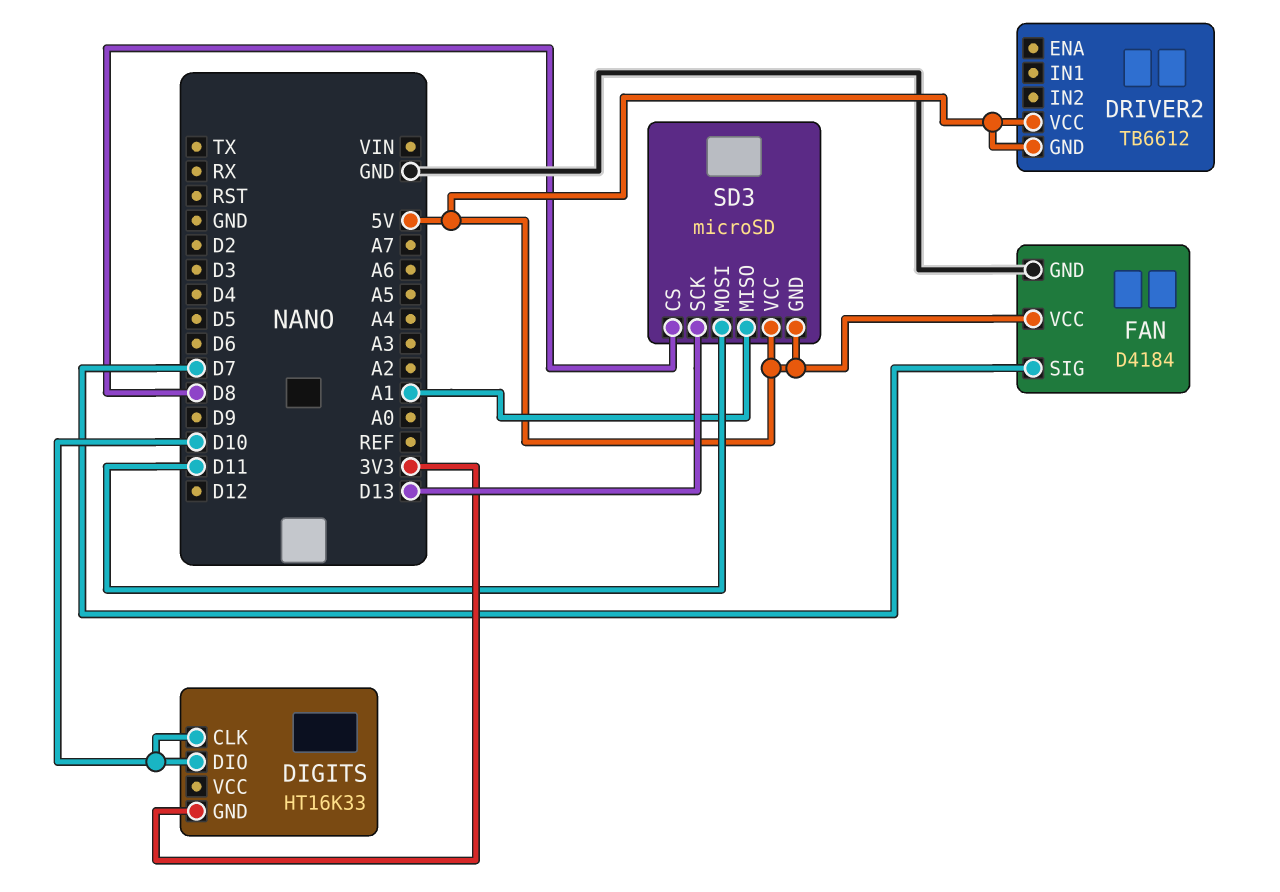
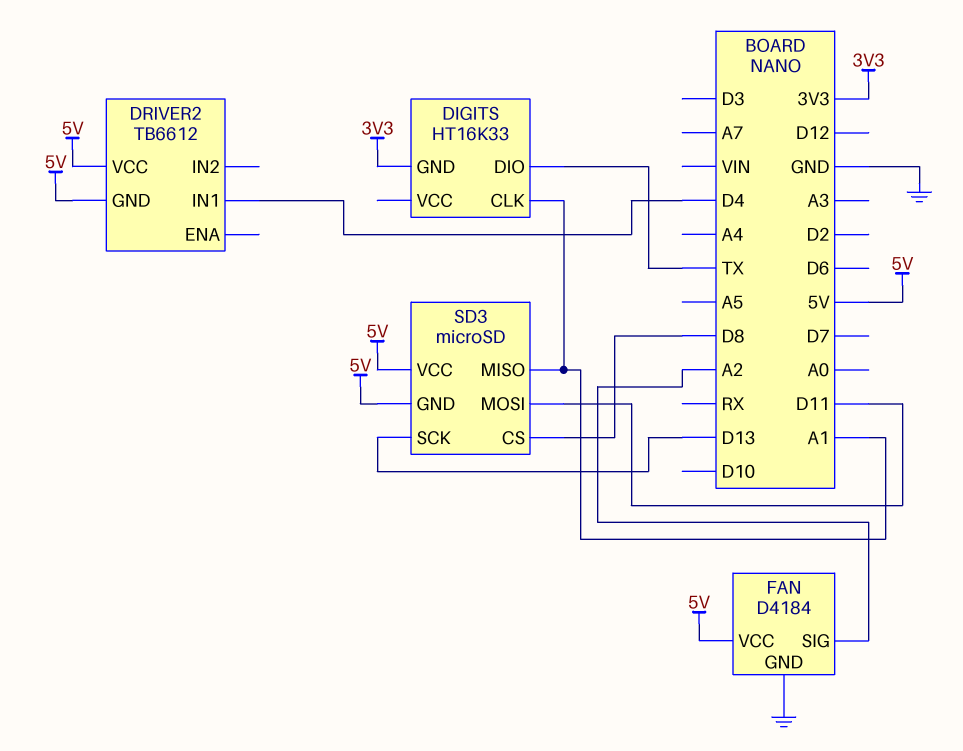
DIGITS pin CLK: D10 -> A1
DIGITS pin DIO: D10 -> TX
DRIVER2 pin IN1: none -> D4
FAN pin SIG: D7 -> A2

